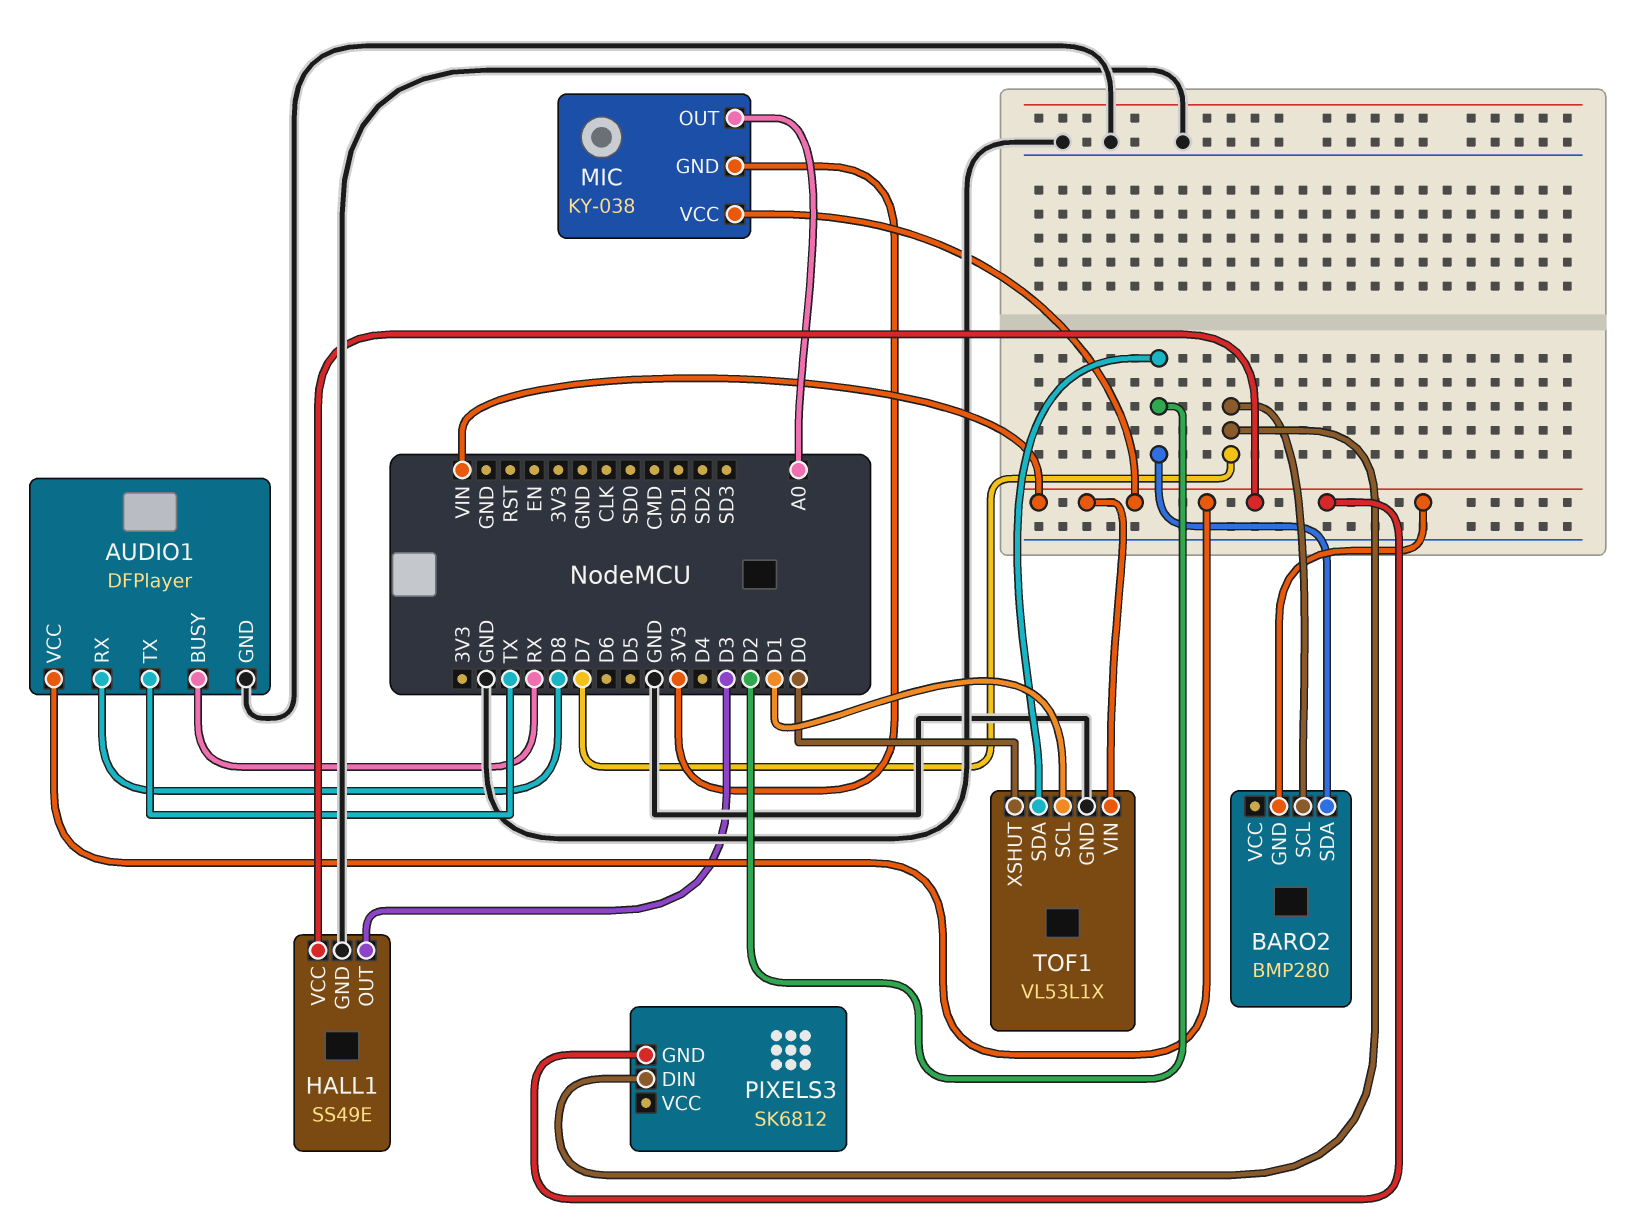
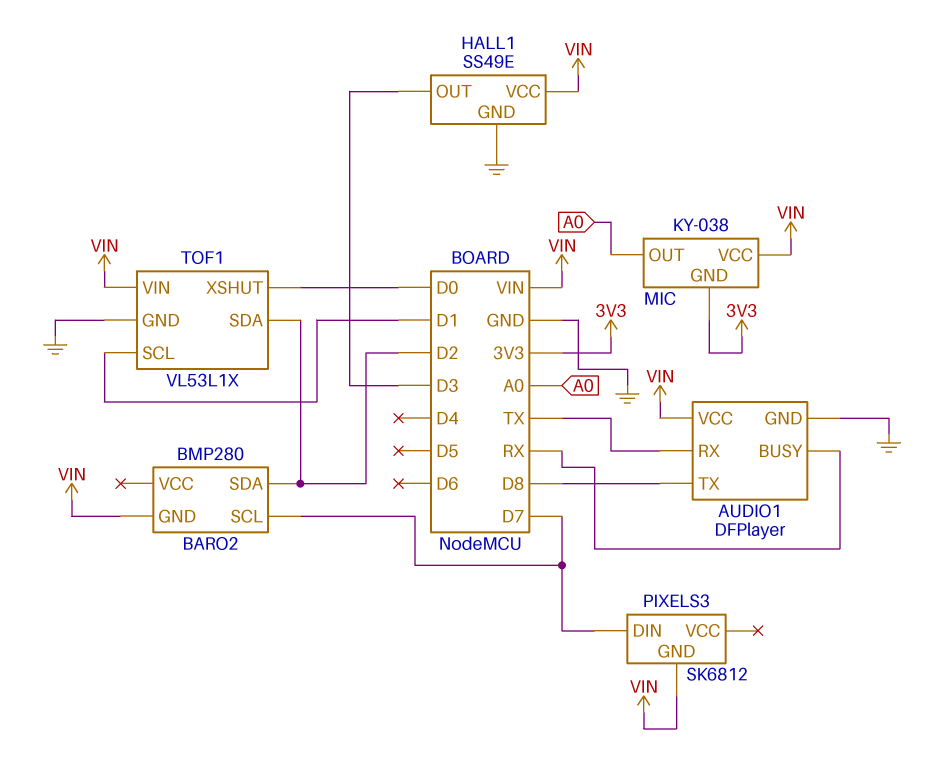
AUDIO1 pin RX: D8 -> TX
AUDIO1 pin TX: TX -> D8

